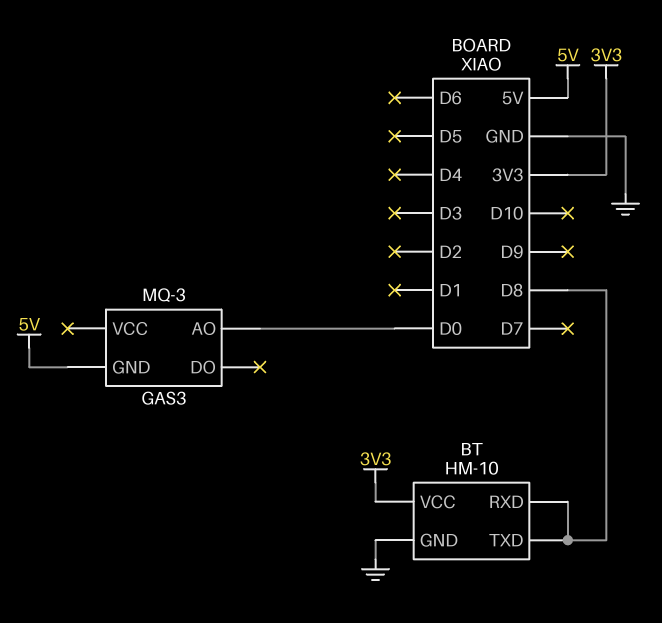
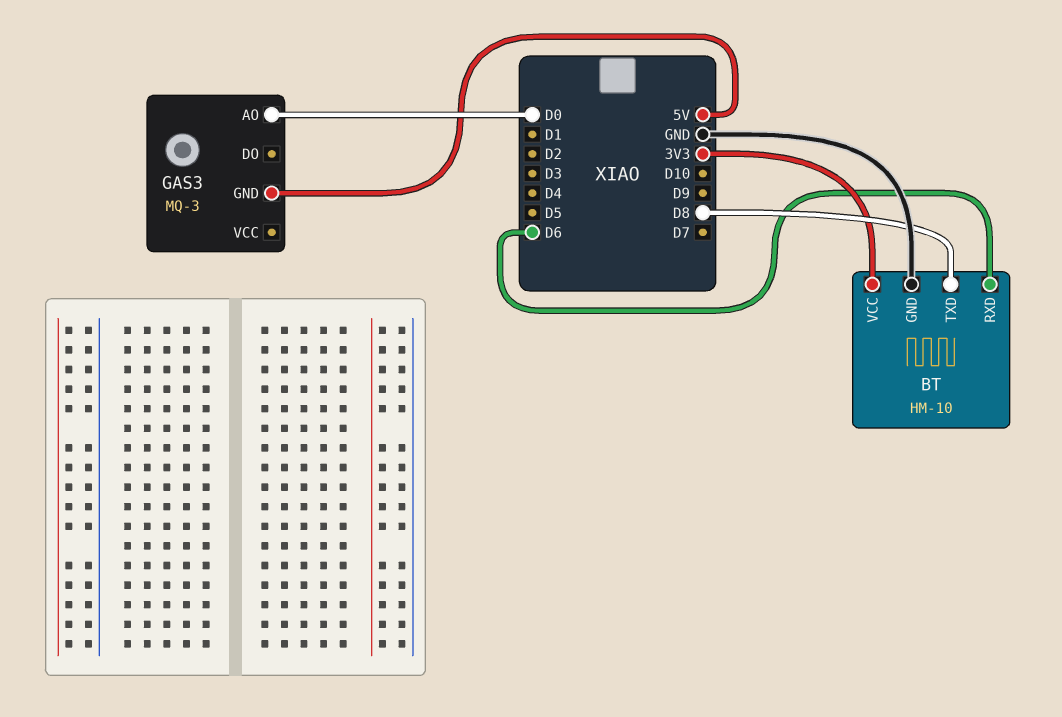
BT pin RXD: D8 -> D6

